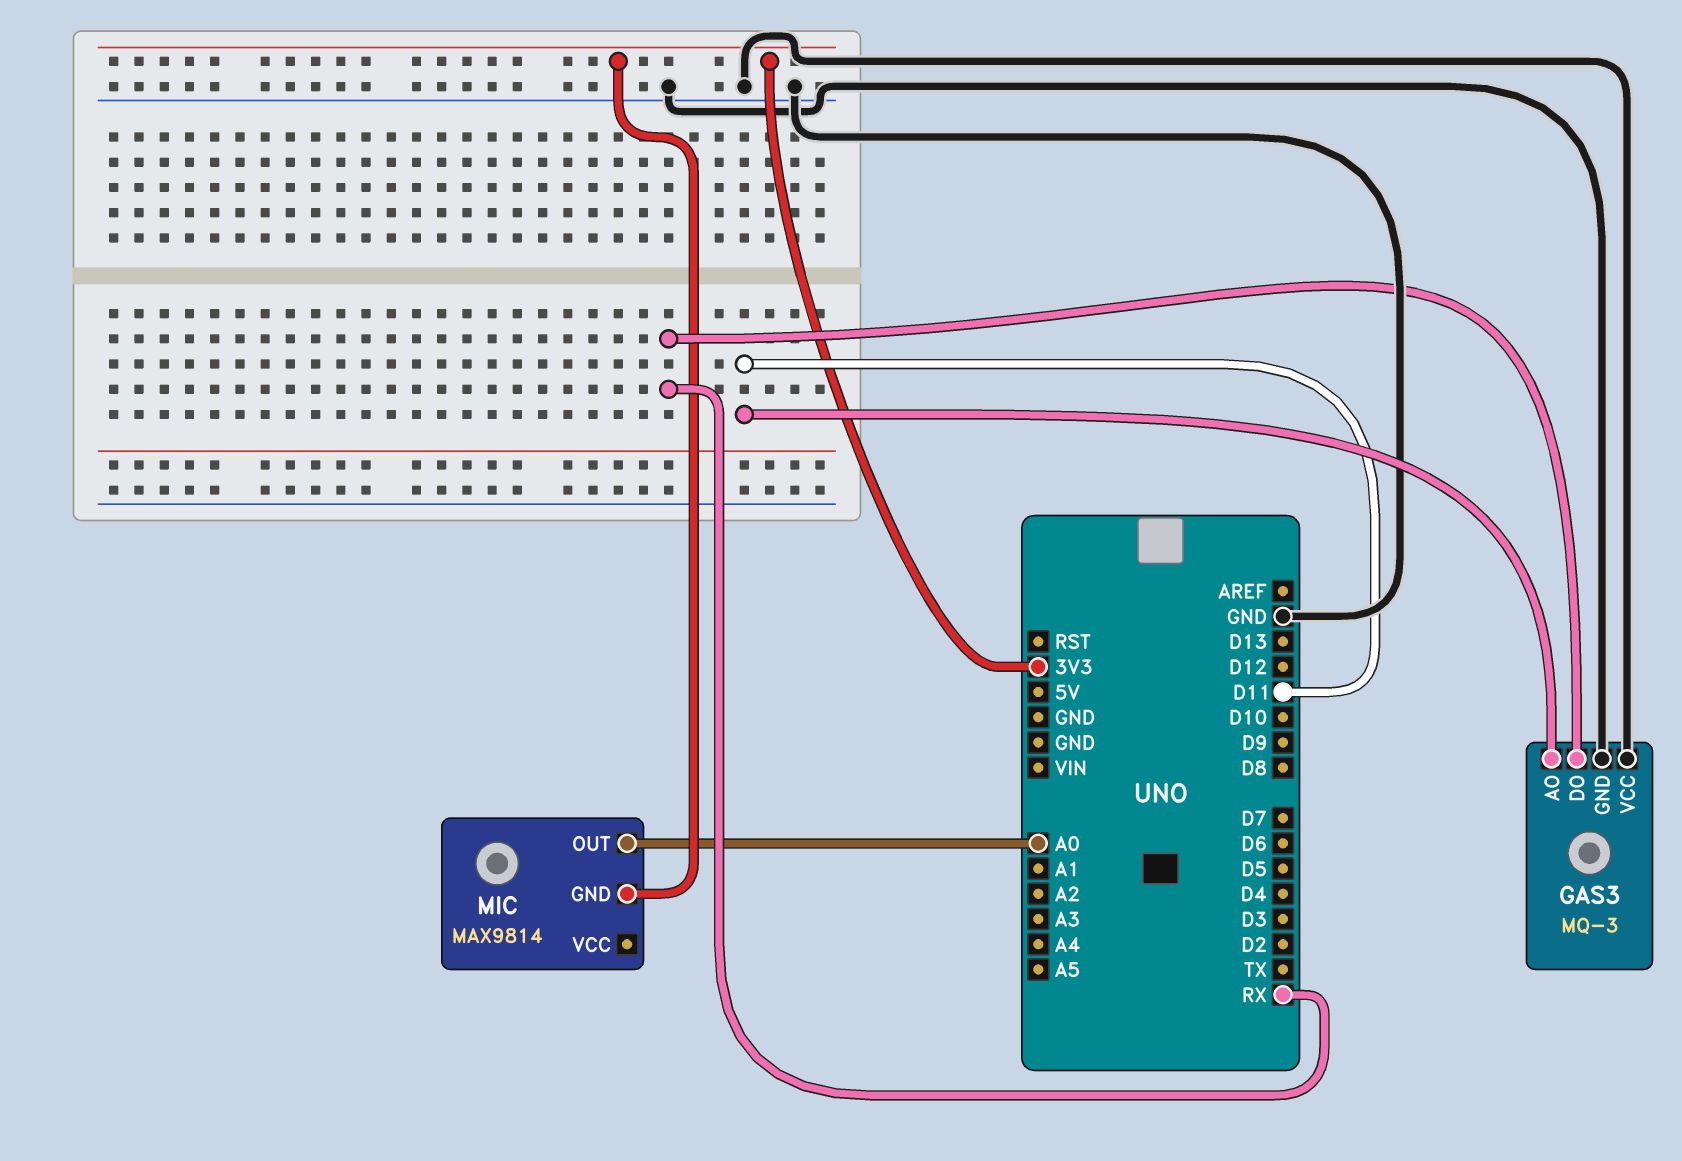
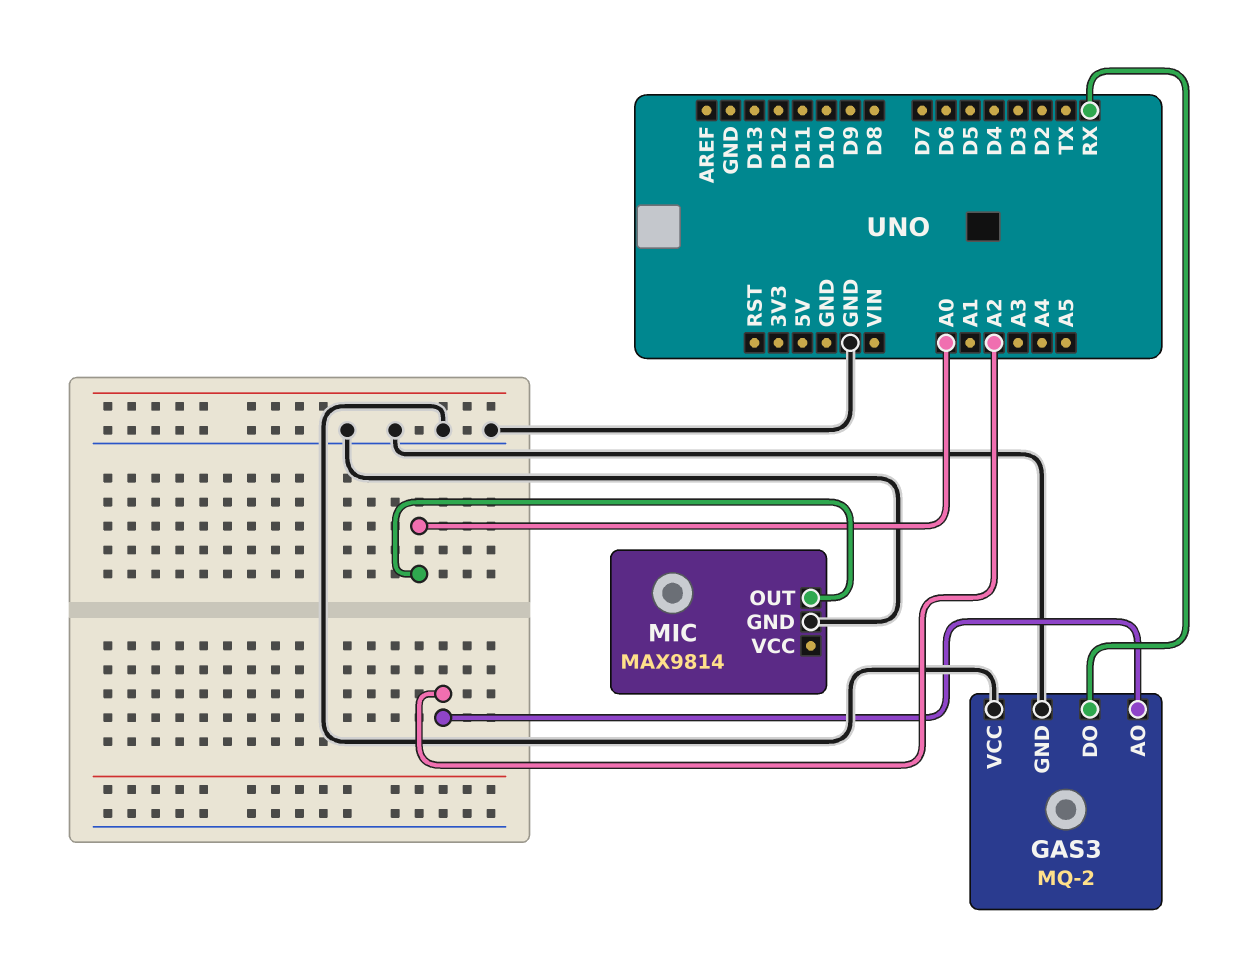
GAS3: MQ-3 -> MQ-2
GAS3 pin AO: D11 -> A2
MIC pin GND: 3V3 -> GND

